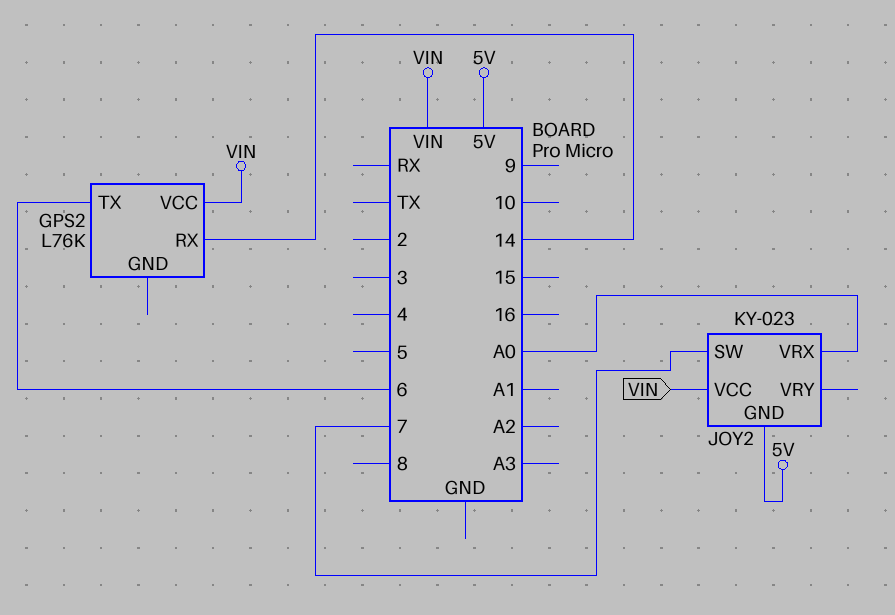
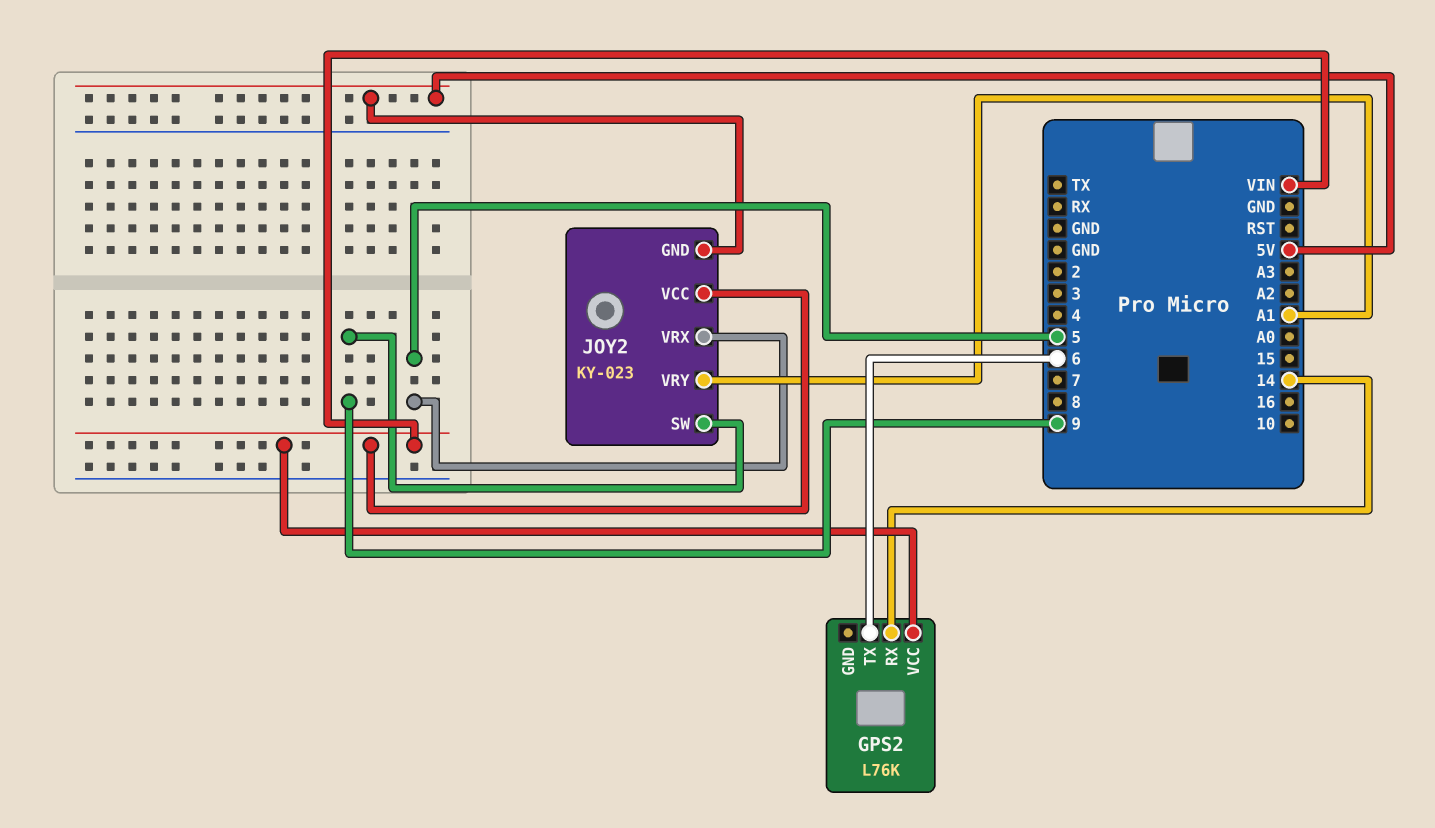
JOY2 pin SW: 7 -> 9
JOY2 pin VRX: A0 -> 5
JOY2 pin VRY: none -> A1

